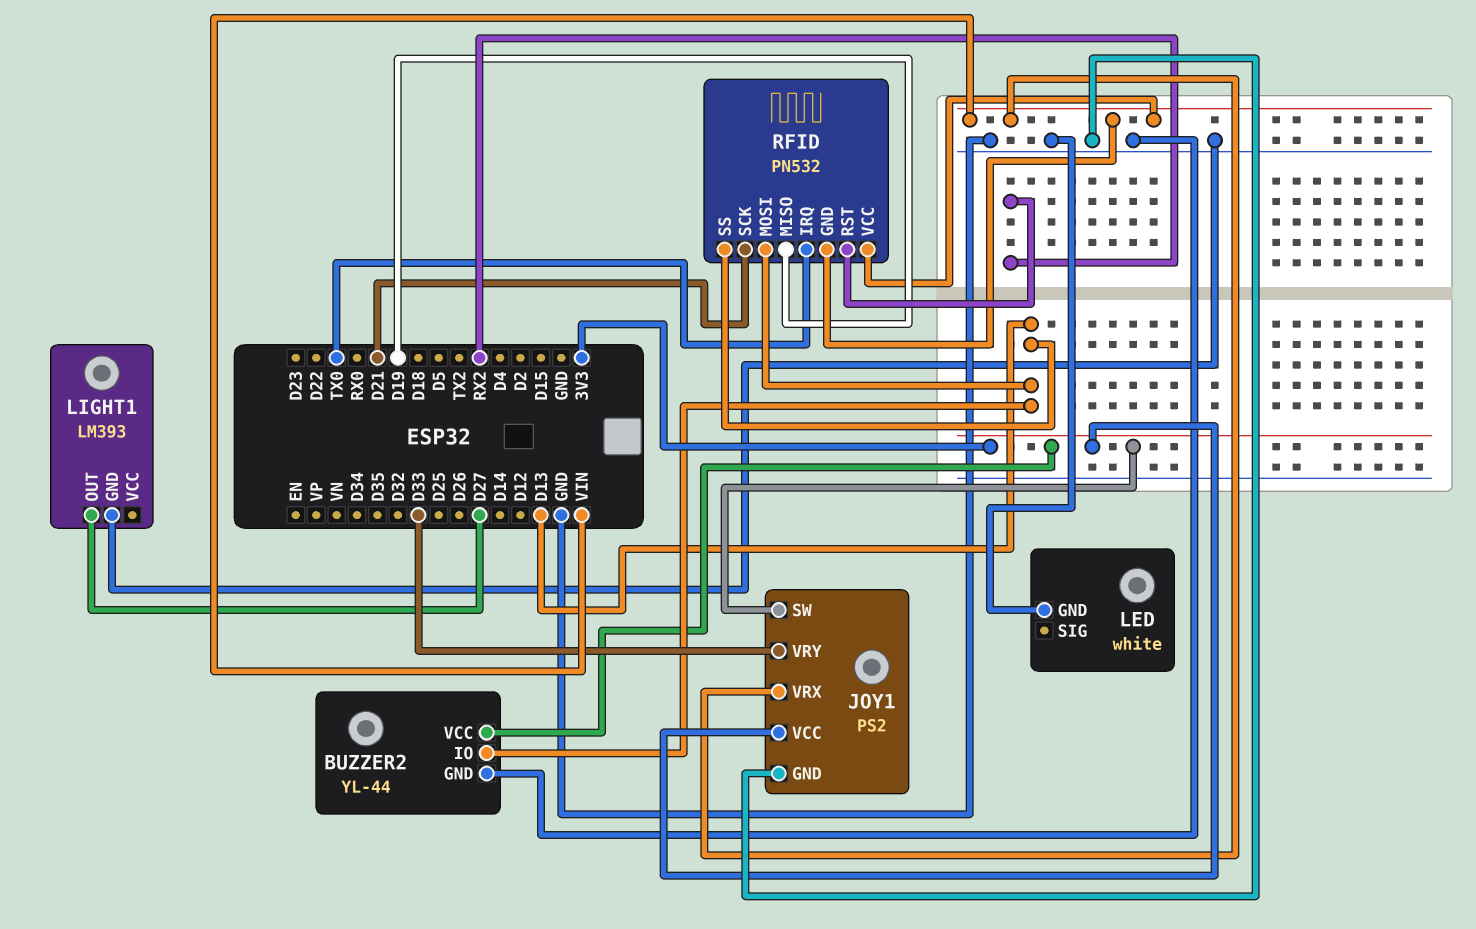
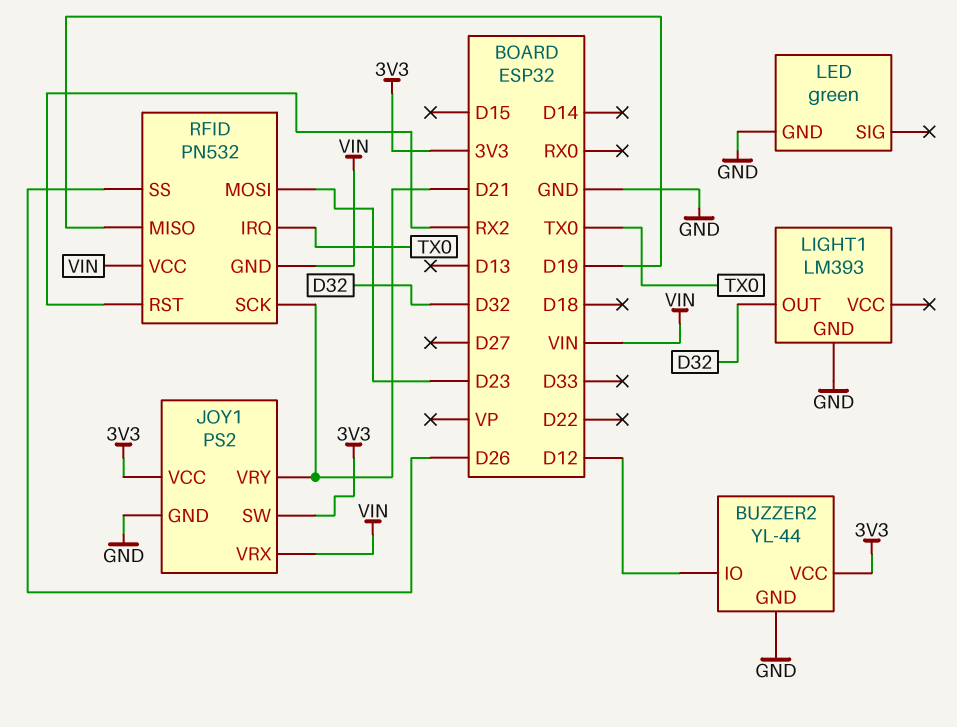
BUZZER2 pin IO: D13 -> D12
JOY1 pin VRY: D33 -> D21
LED: white -> green
LIGHT1 pin OUT: D27 -> D32
RFID pin MOSI: D13 -> D23
RFID pin SS: D13 -> D26

